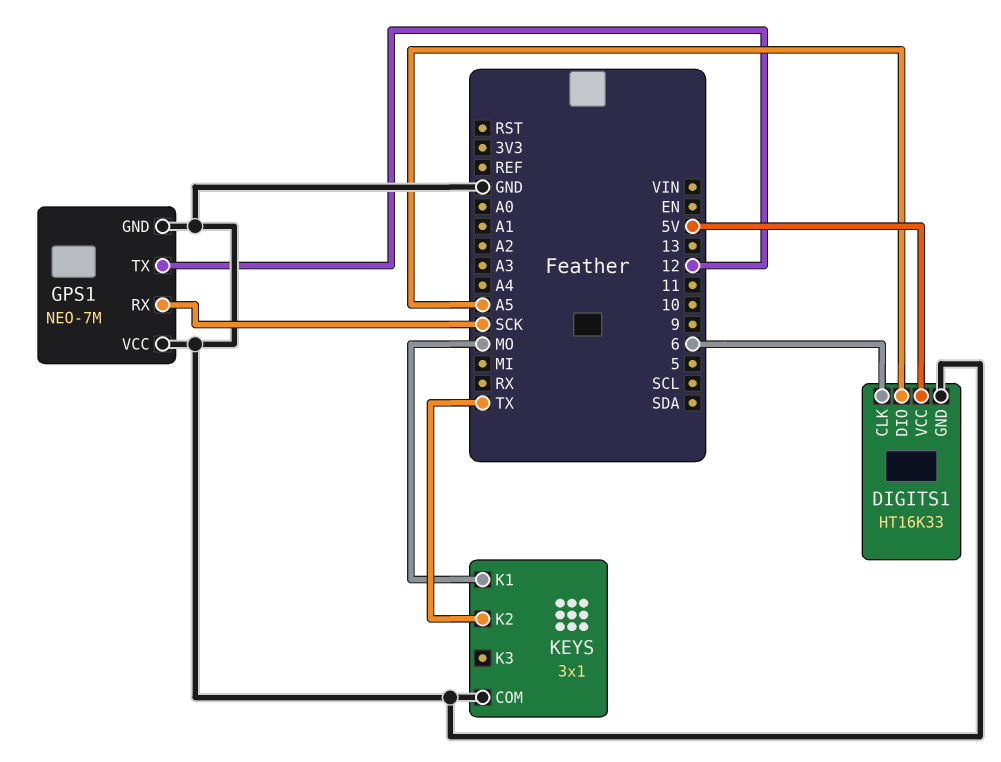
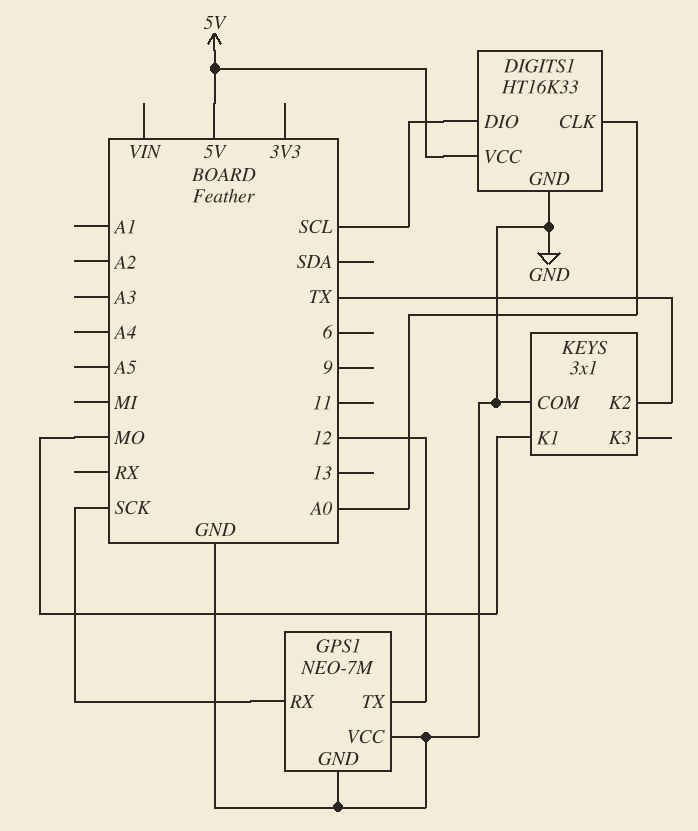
DIGITS1 pin CLK: 6 -> A0
DIGITS1 pin DIO: A5 -> SCL

